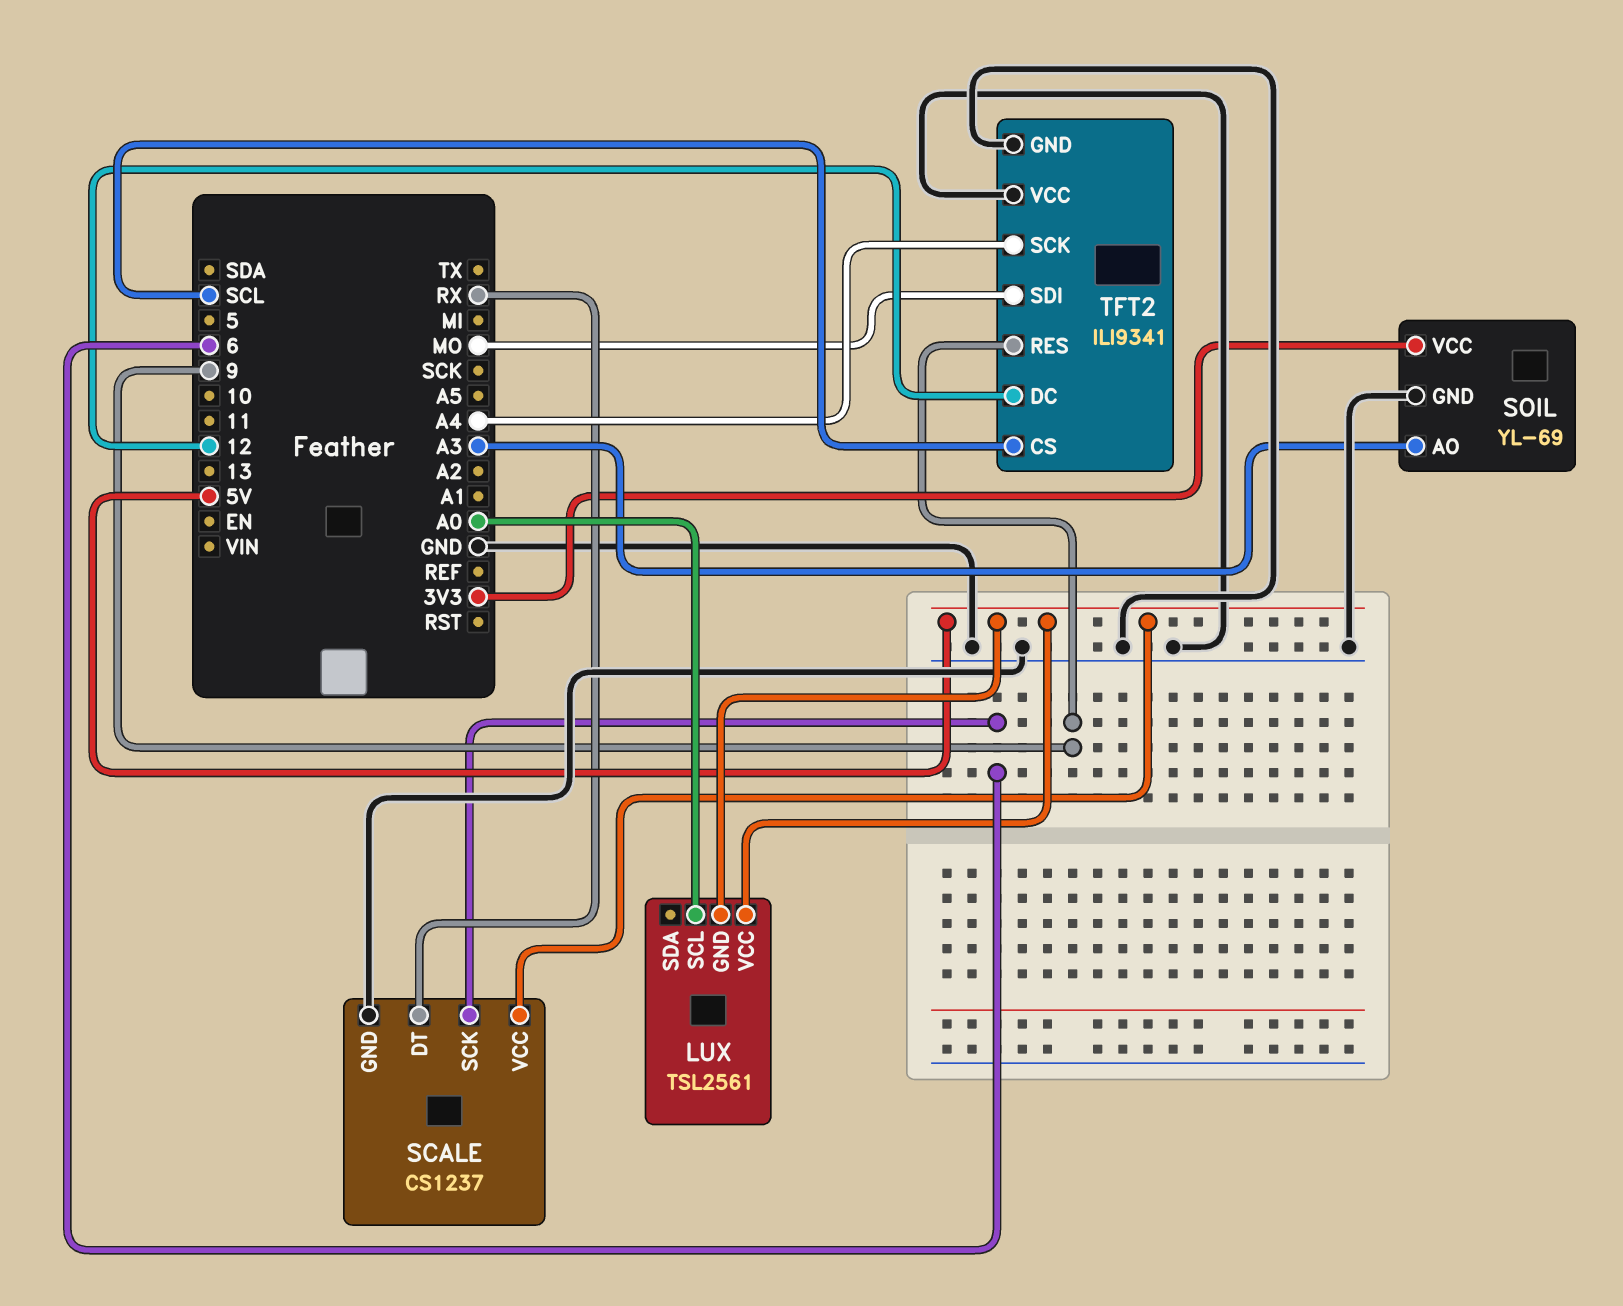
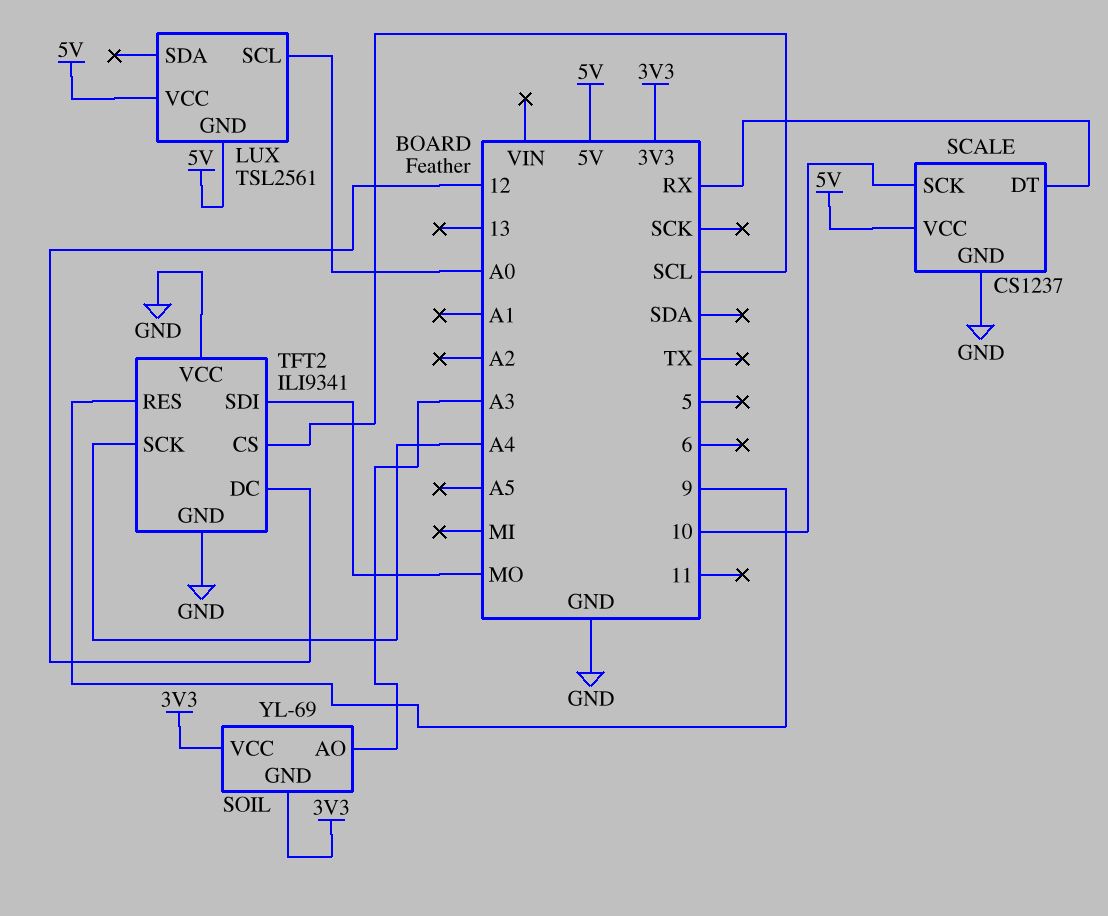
SCALE pin SCK: 6 -> 10
SOIL pin GND: GND -> 3V3

